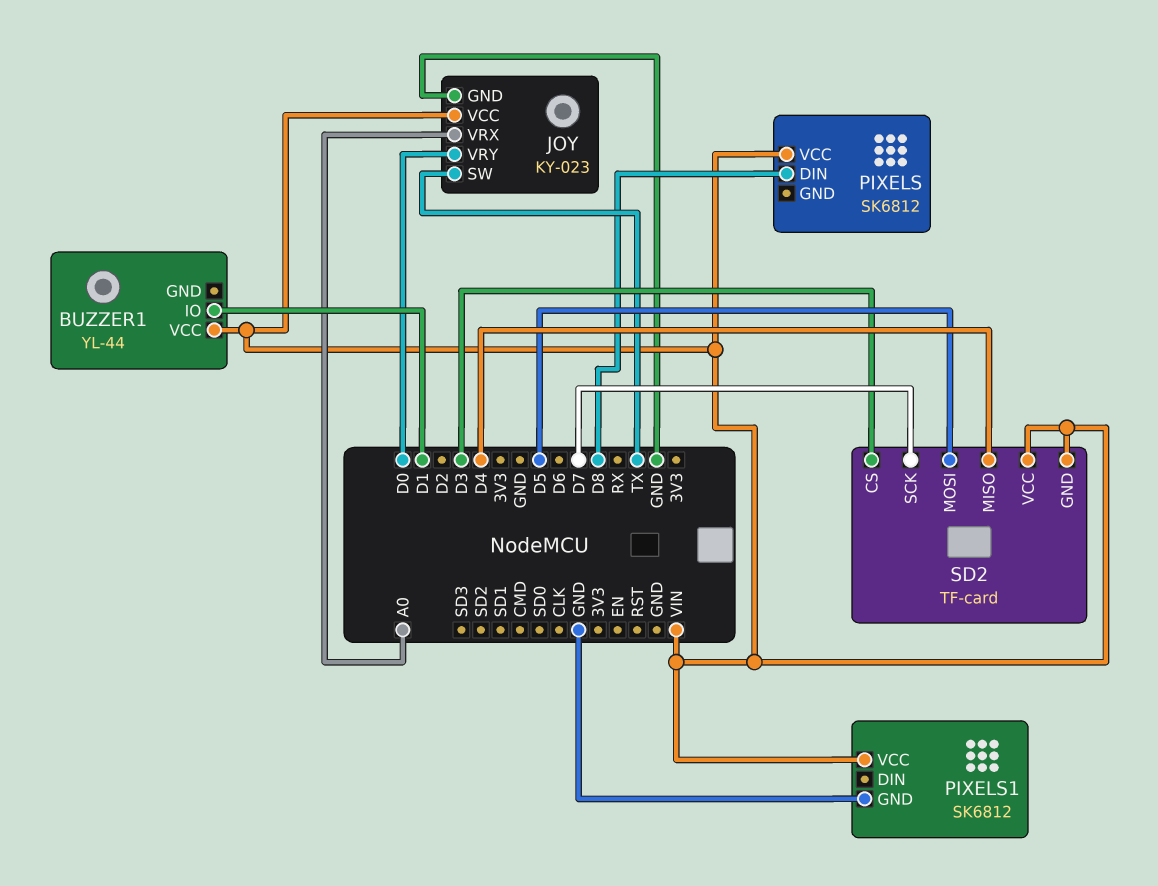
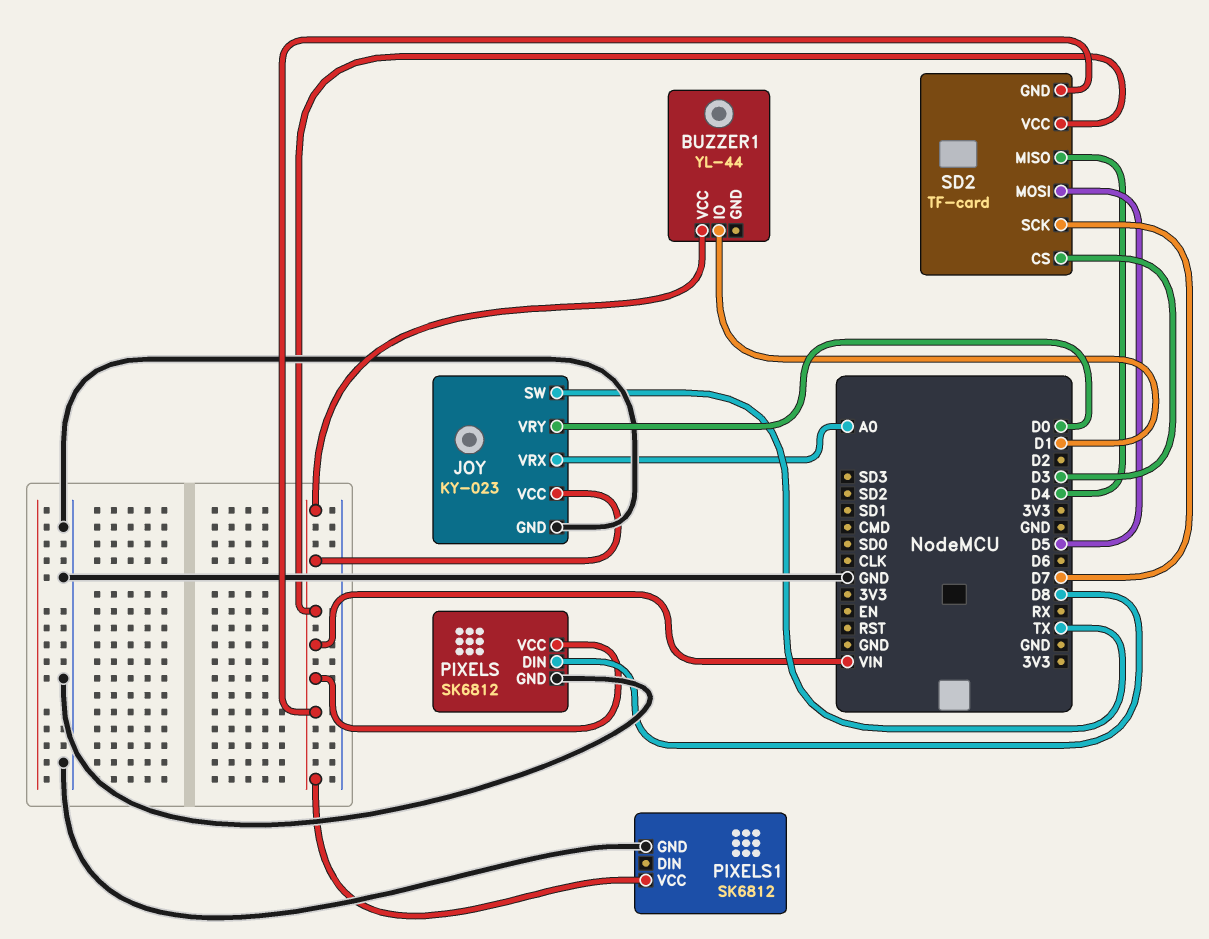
PIXELS pin GND: none -> GND

